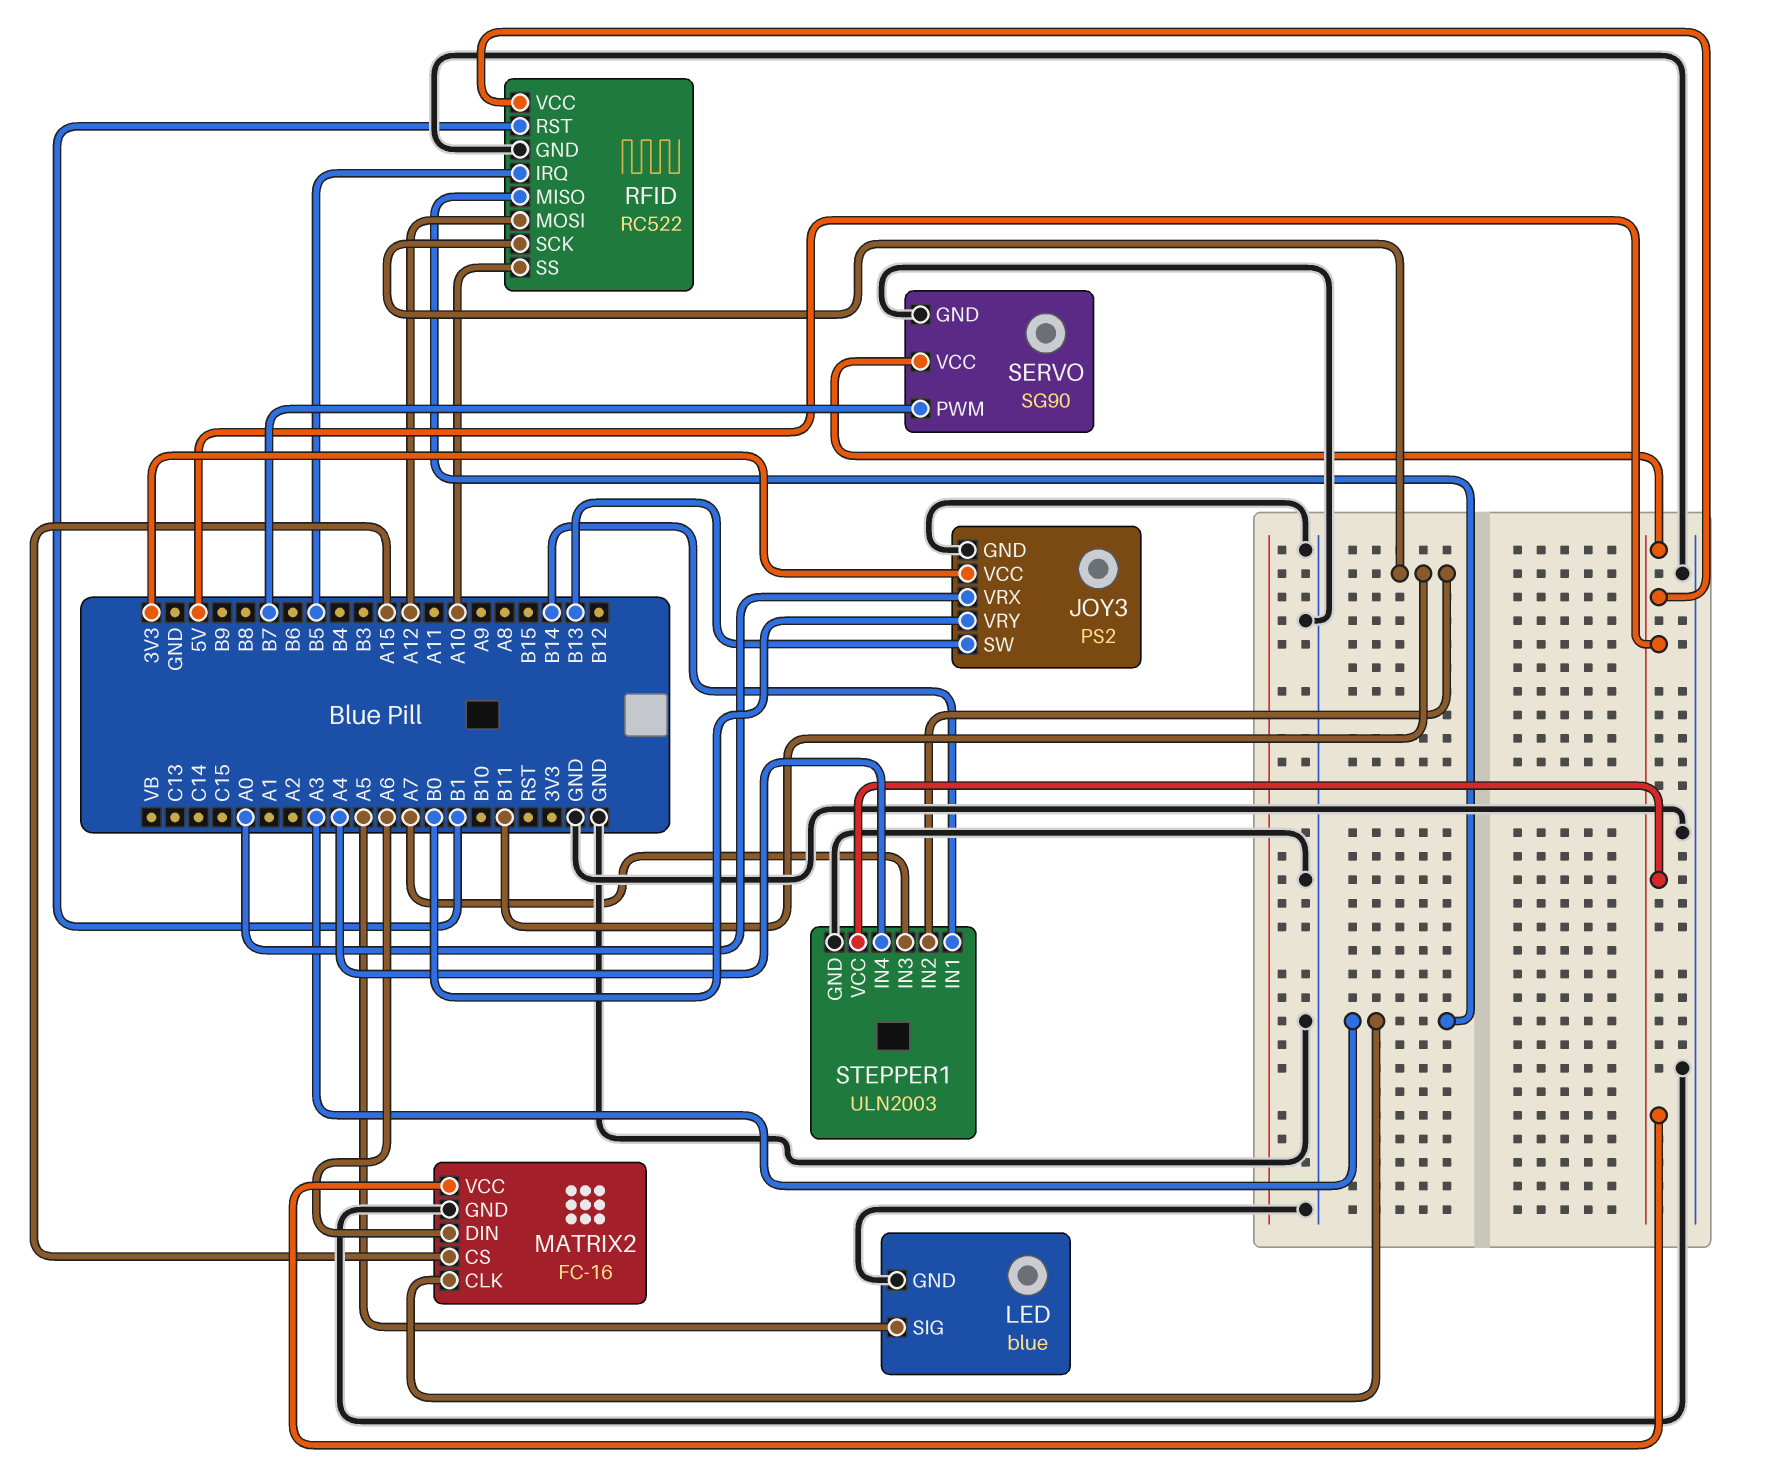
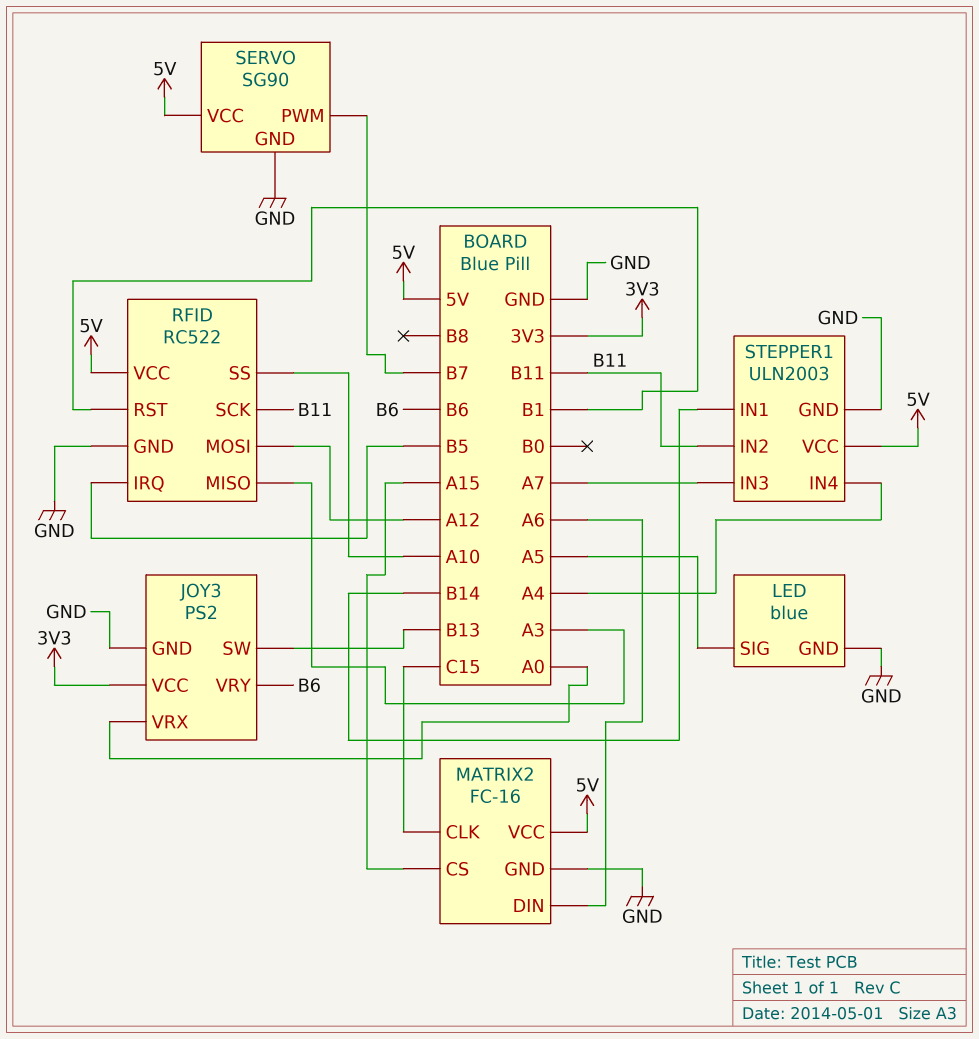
JOY3 pin VRY: B0 -> B6
MATRIX2 pin CLK: A3 -> C15

